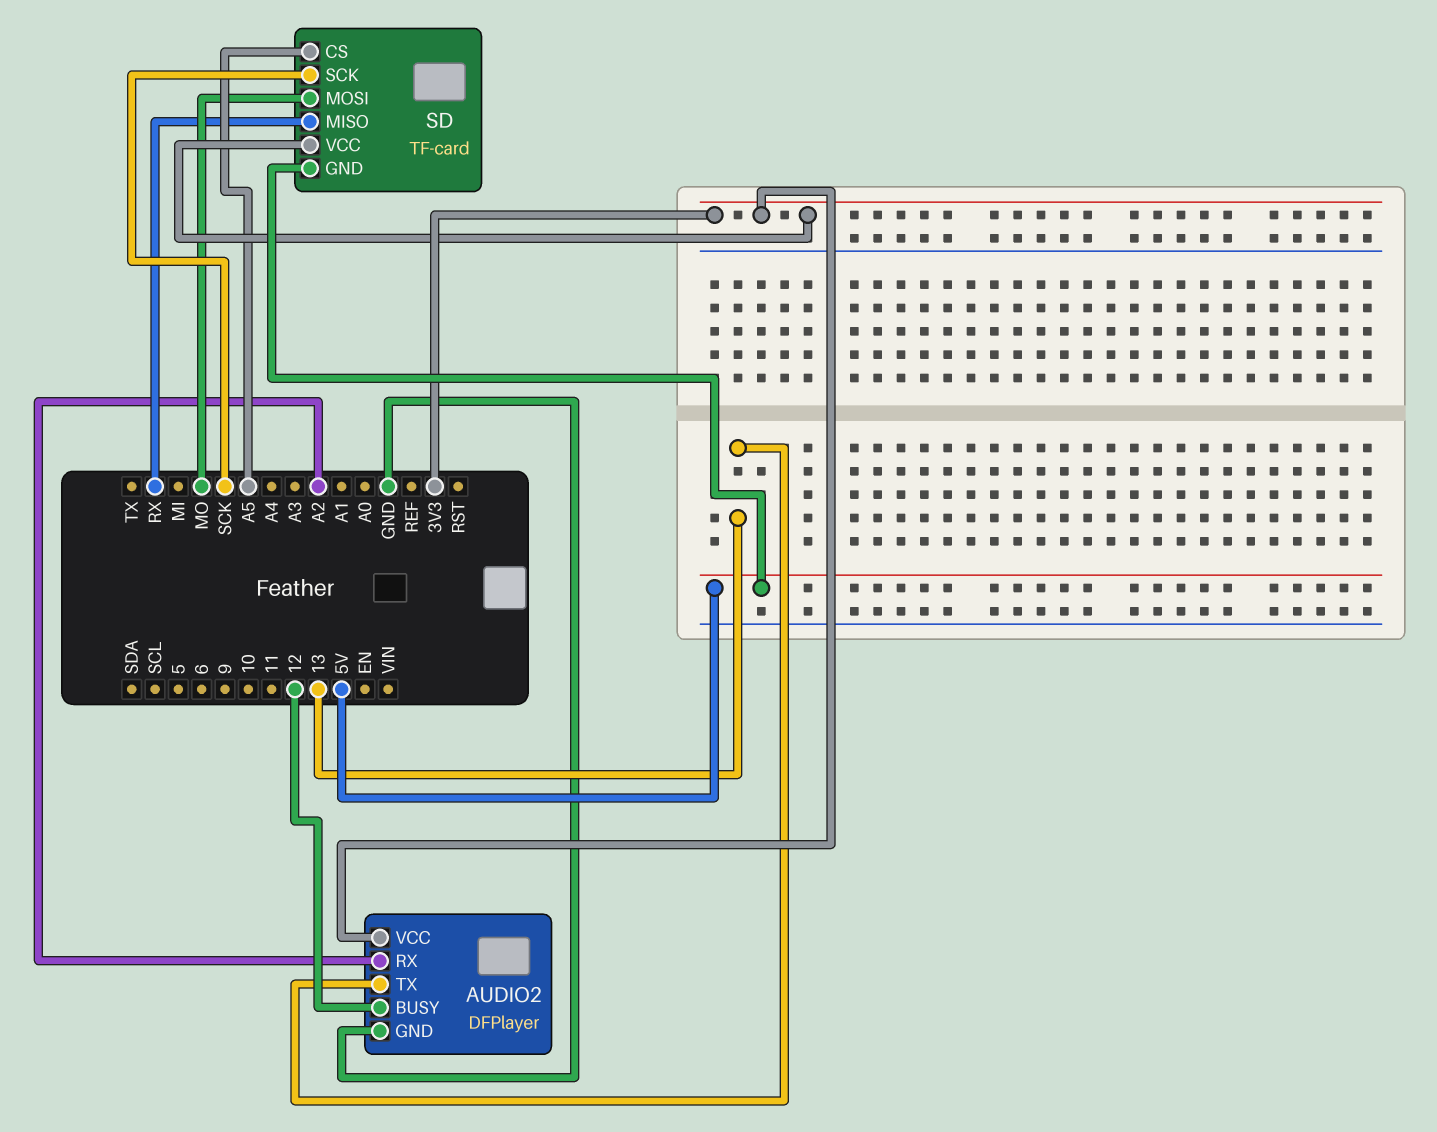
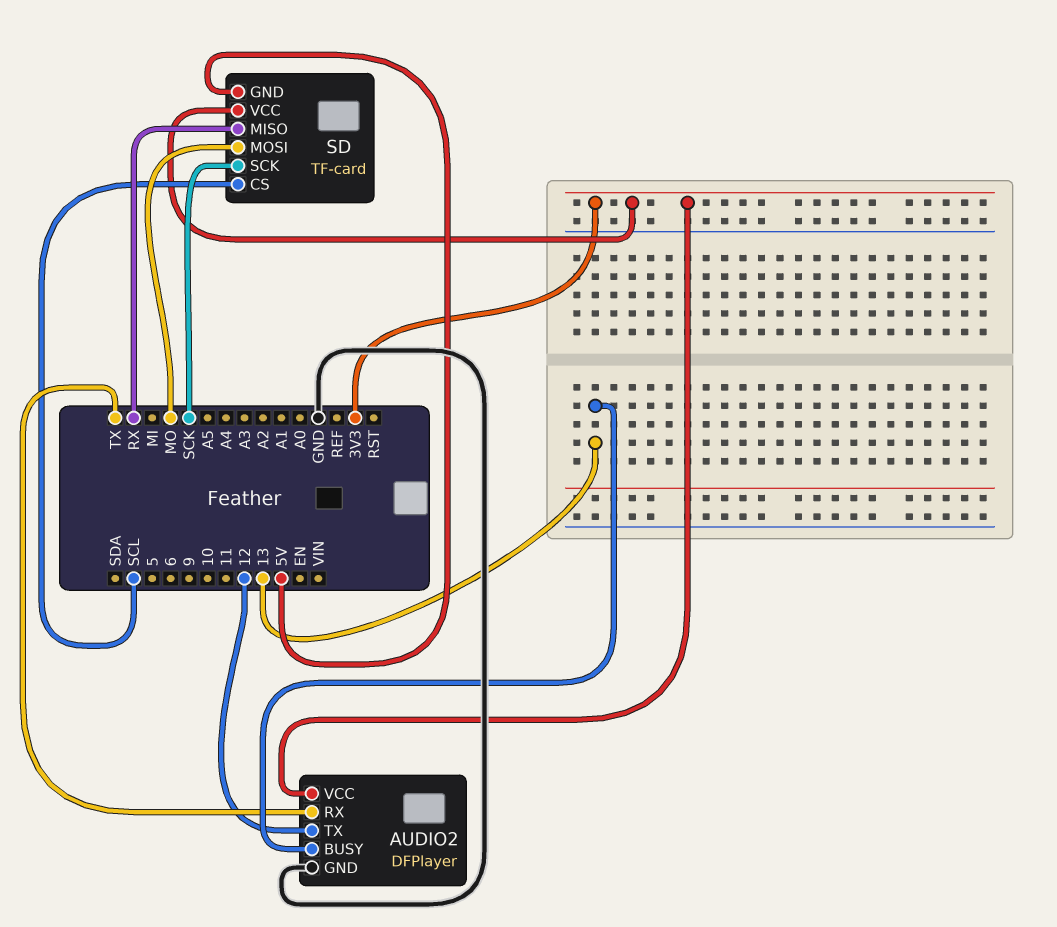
AUDIO2 pin BUSY: 12 -> 13
AUDIO2 pin RX: A2 -> TX
AUDIO2 pin TX: 13 -> 12
SD pin CS: A5 -> SCL

